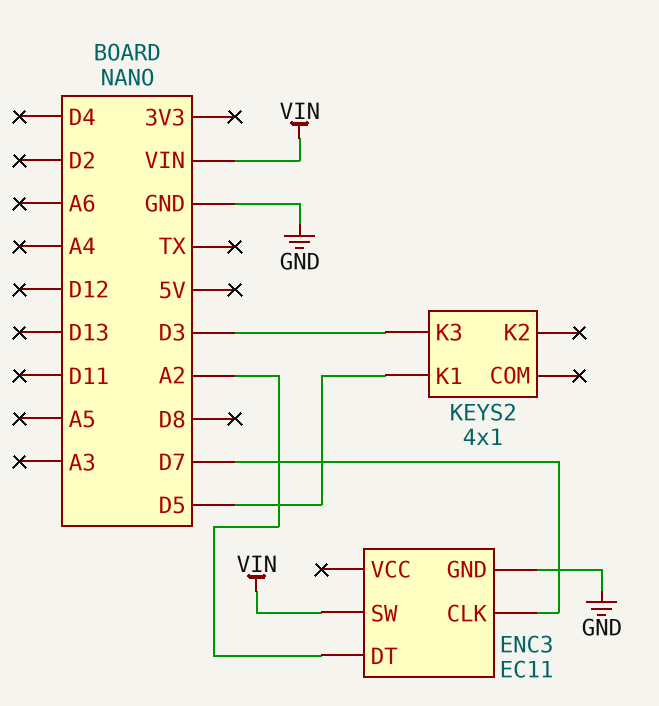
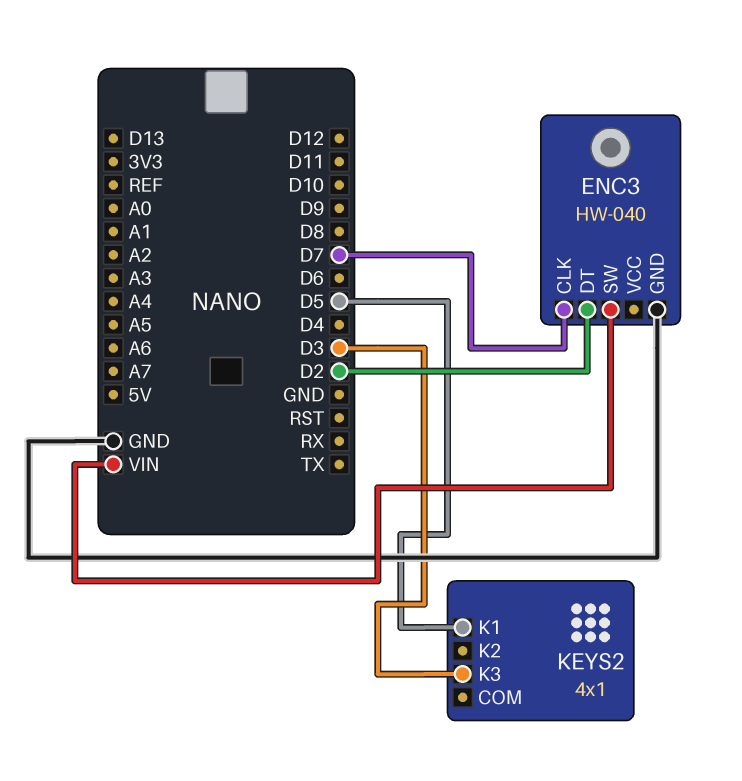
ENC3: EC11 -> HW-040
ENC3 pin DT: A2 -> D2

